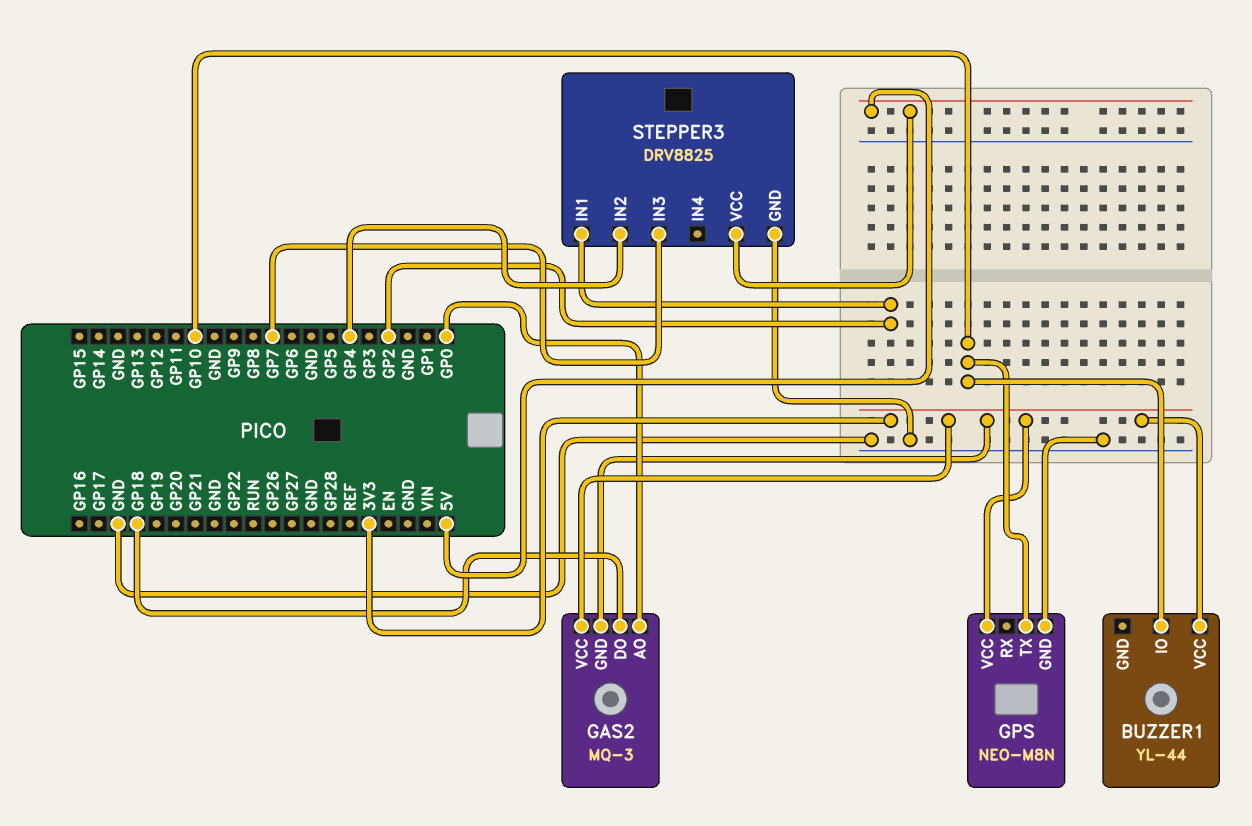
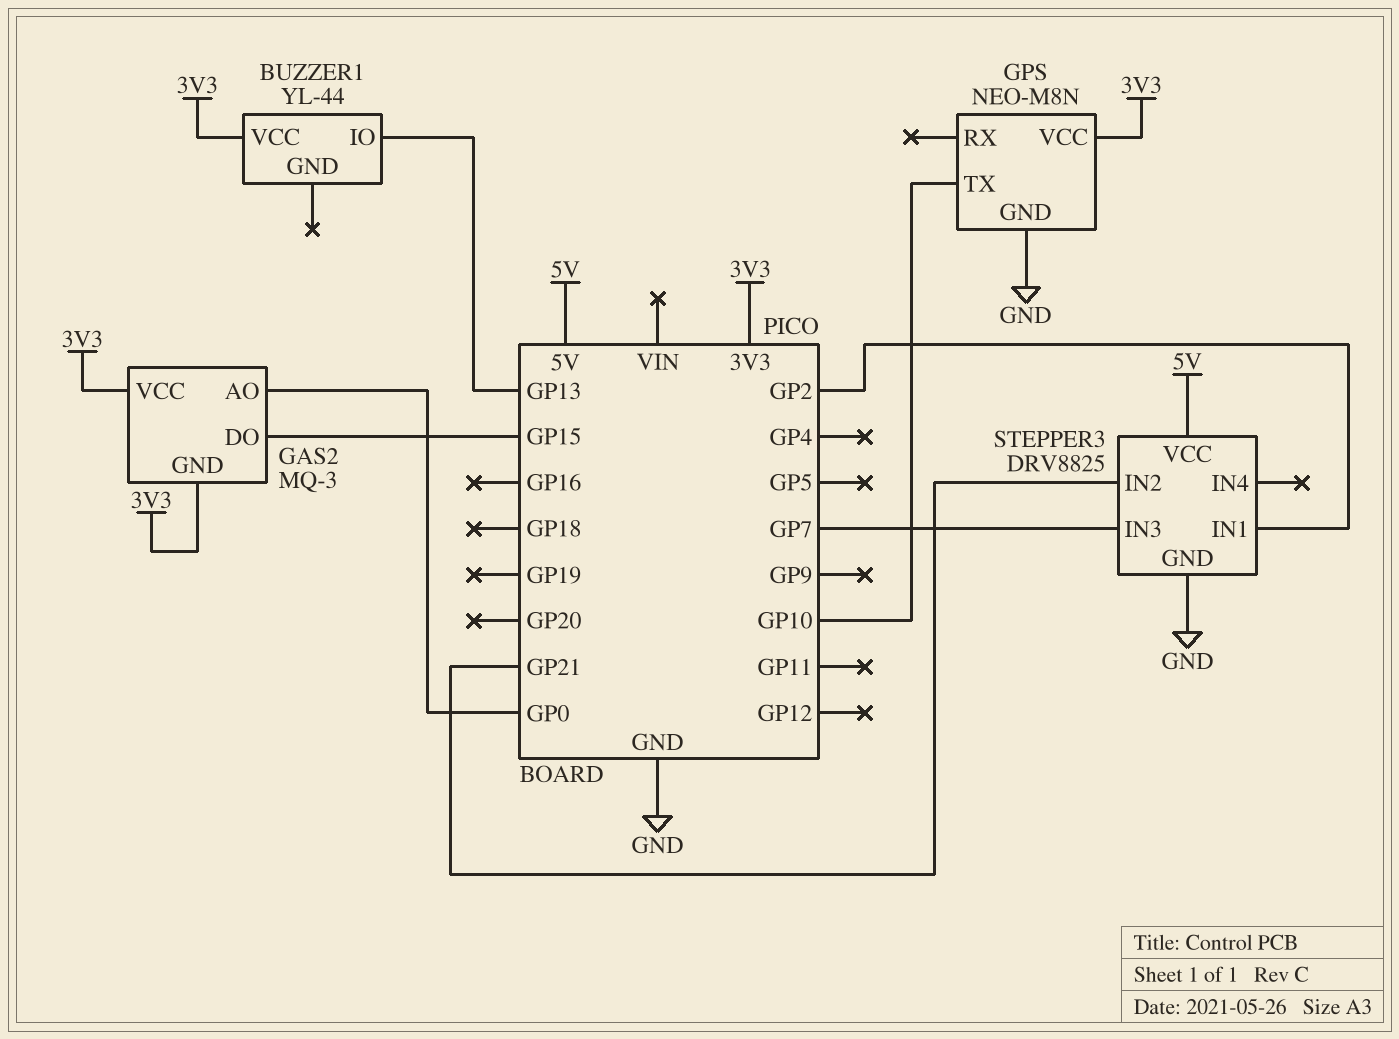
BUZZER1 pin IO: GP10 -> GP13
GAS2 pin DO: GP18 -> GP15
STEPPER3 pin IN2: GP4 -> GP21

